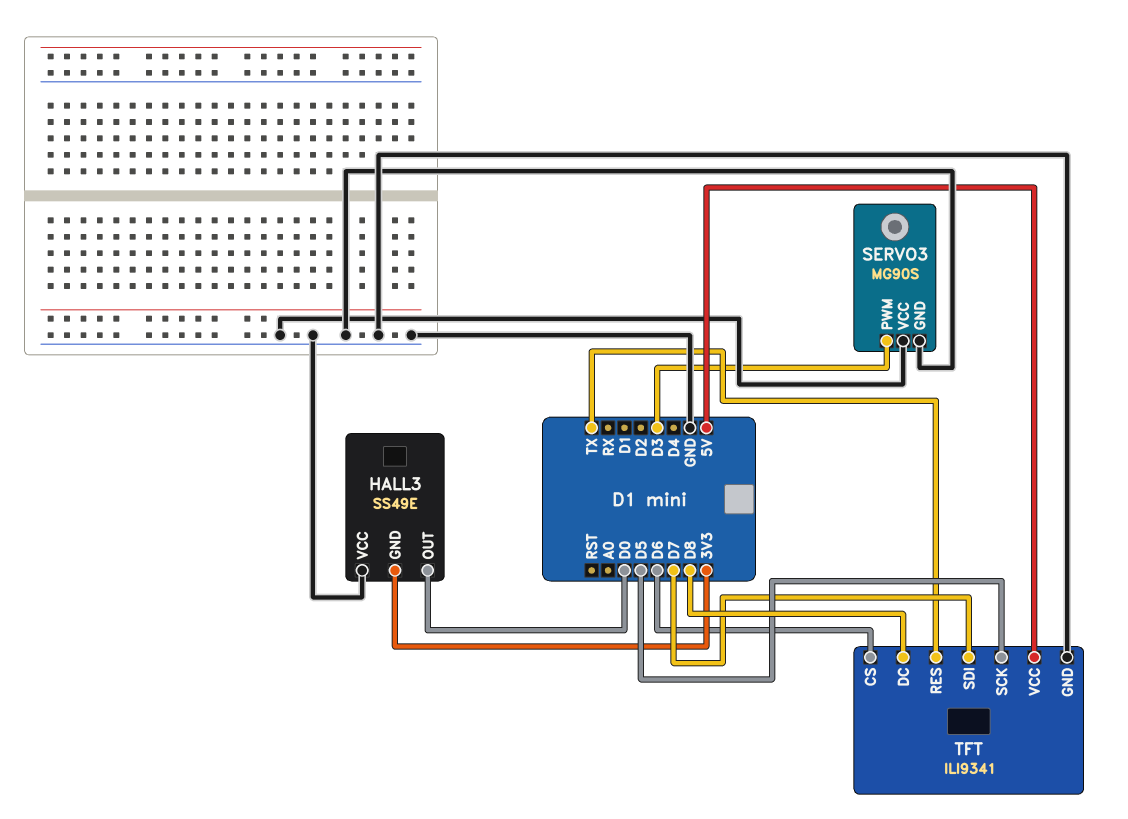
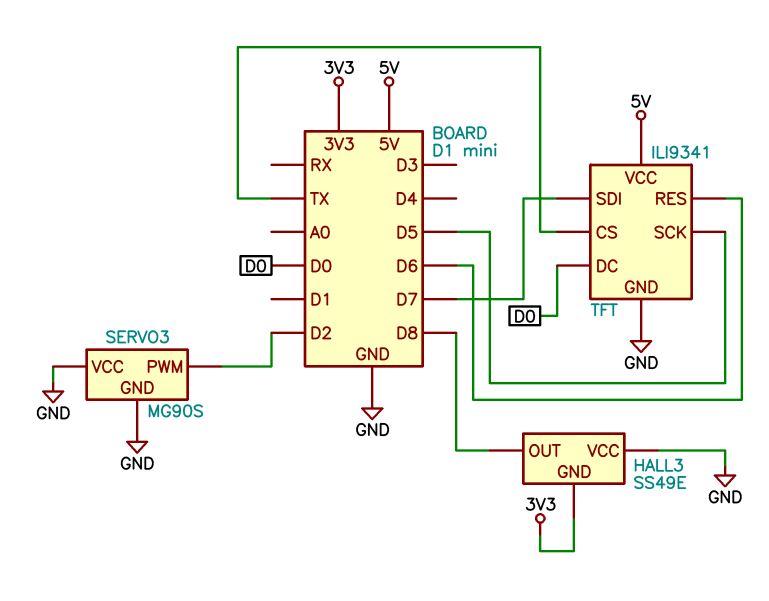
HALL3 pin OUT: D0 -> D8
SERVO3 pin PWM: D3 -> D2
TFT pin CS: D6 -> TX
TFT pin DC: D8 -> D0
TFT pin RES: TX -> D6

